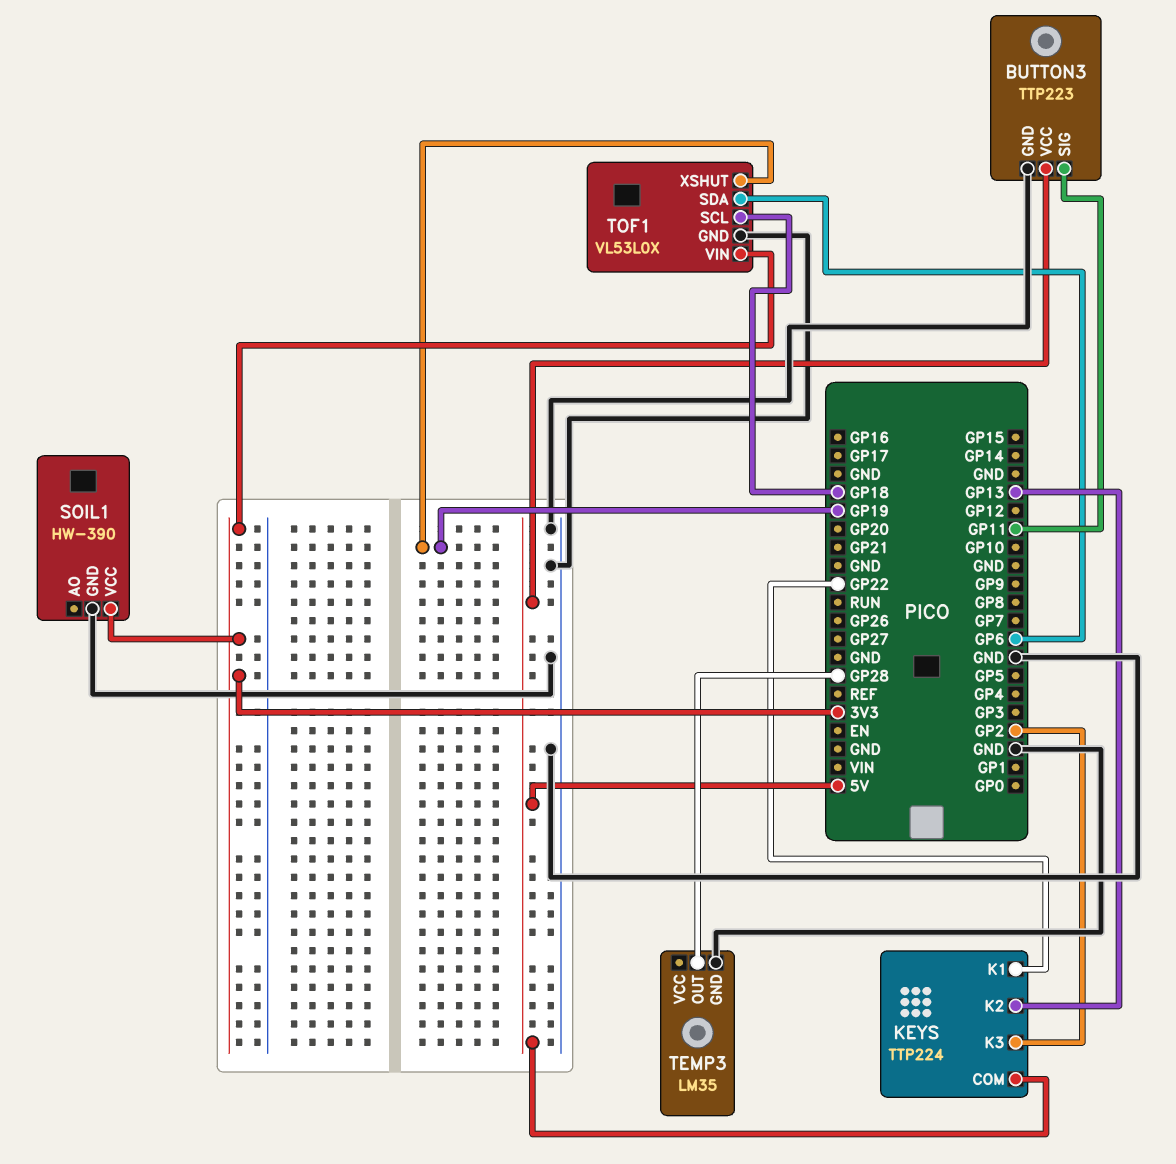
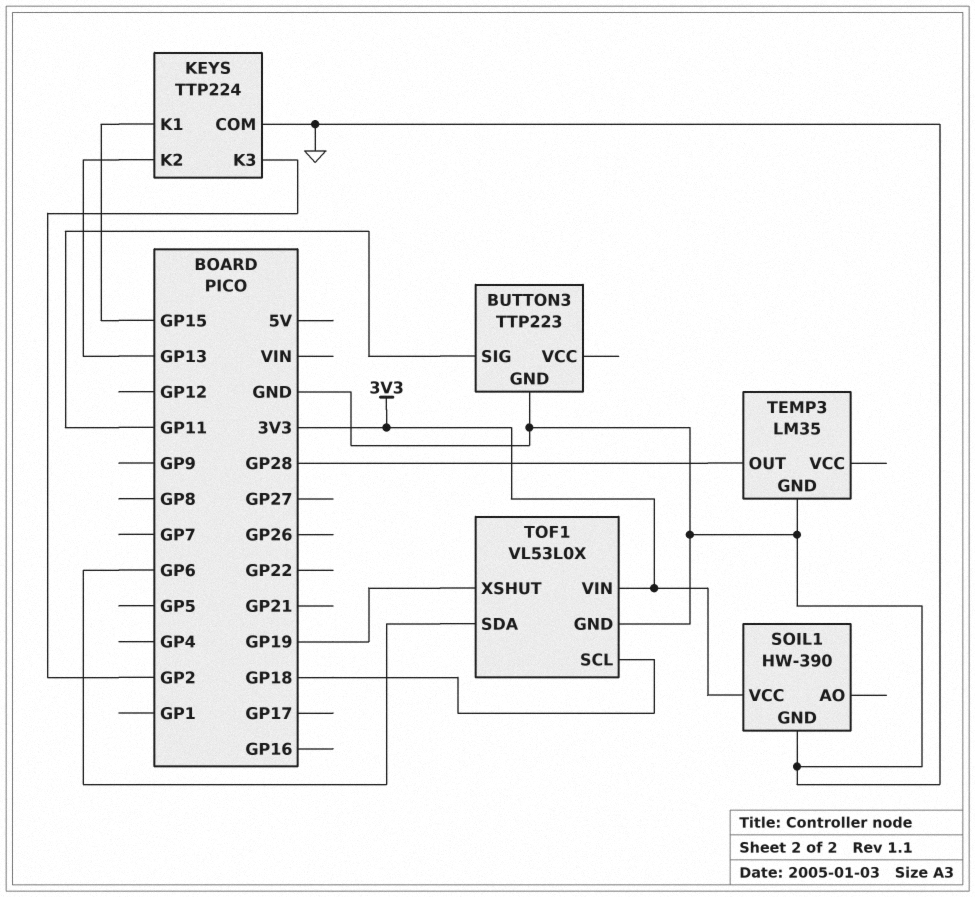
BUTTON3 pin VCC: 5V -> none
KEYS pin COM: 5V -> GND
KEYS pin K1: GP22 -> GP15

